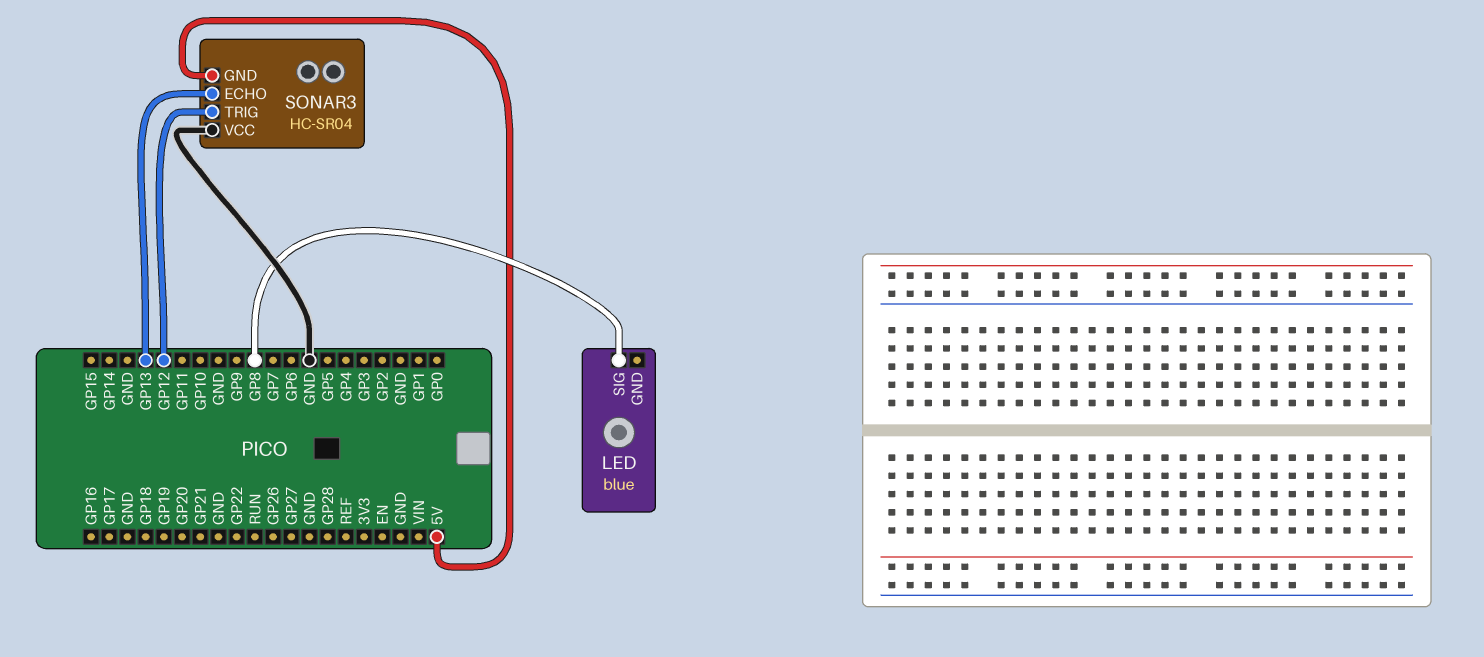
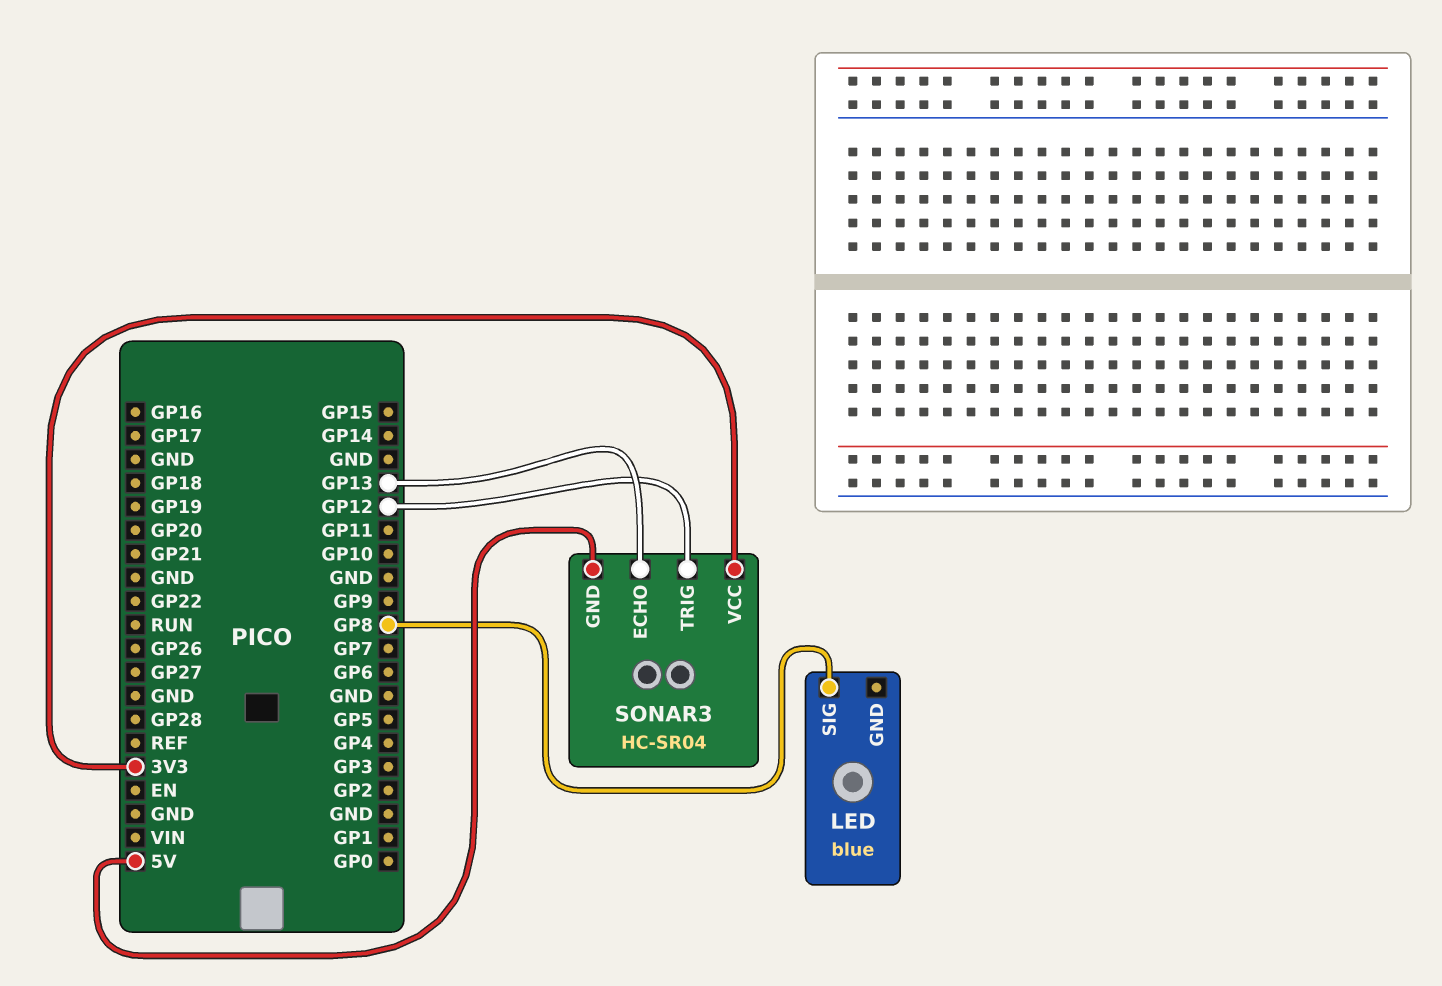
SONAR3 pin VCC: GND -> 3V3

